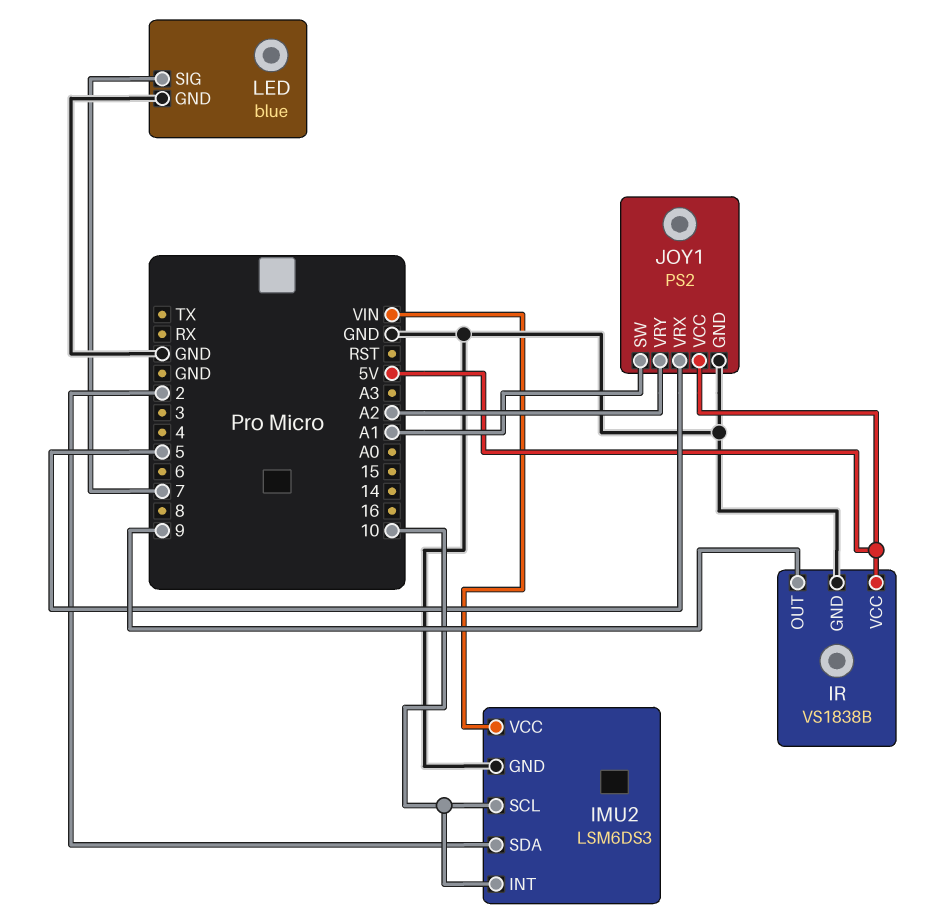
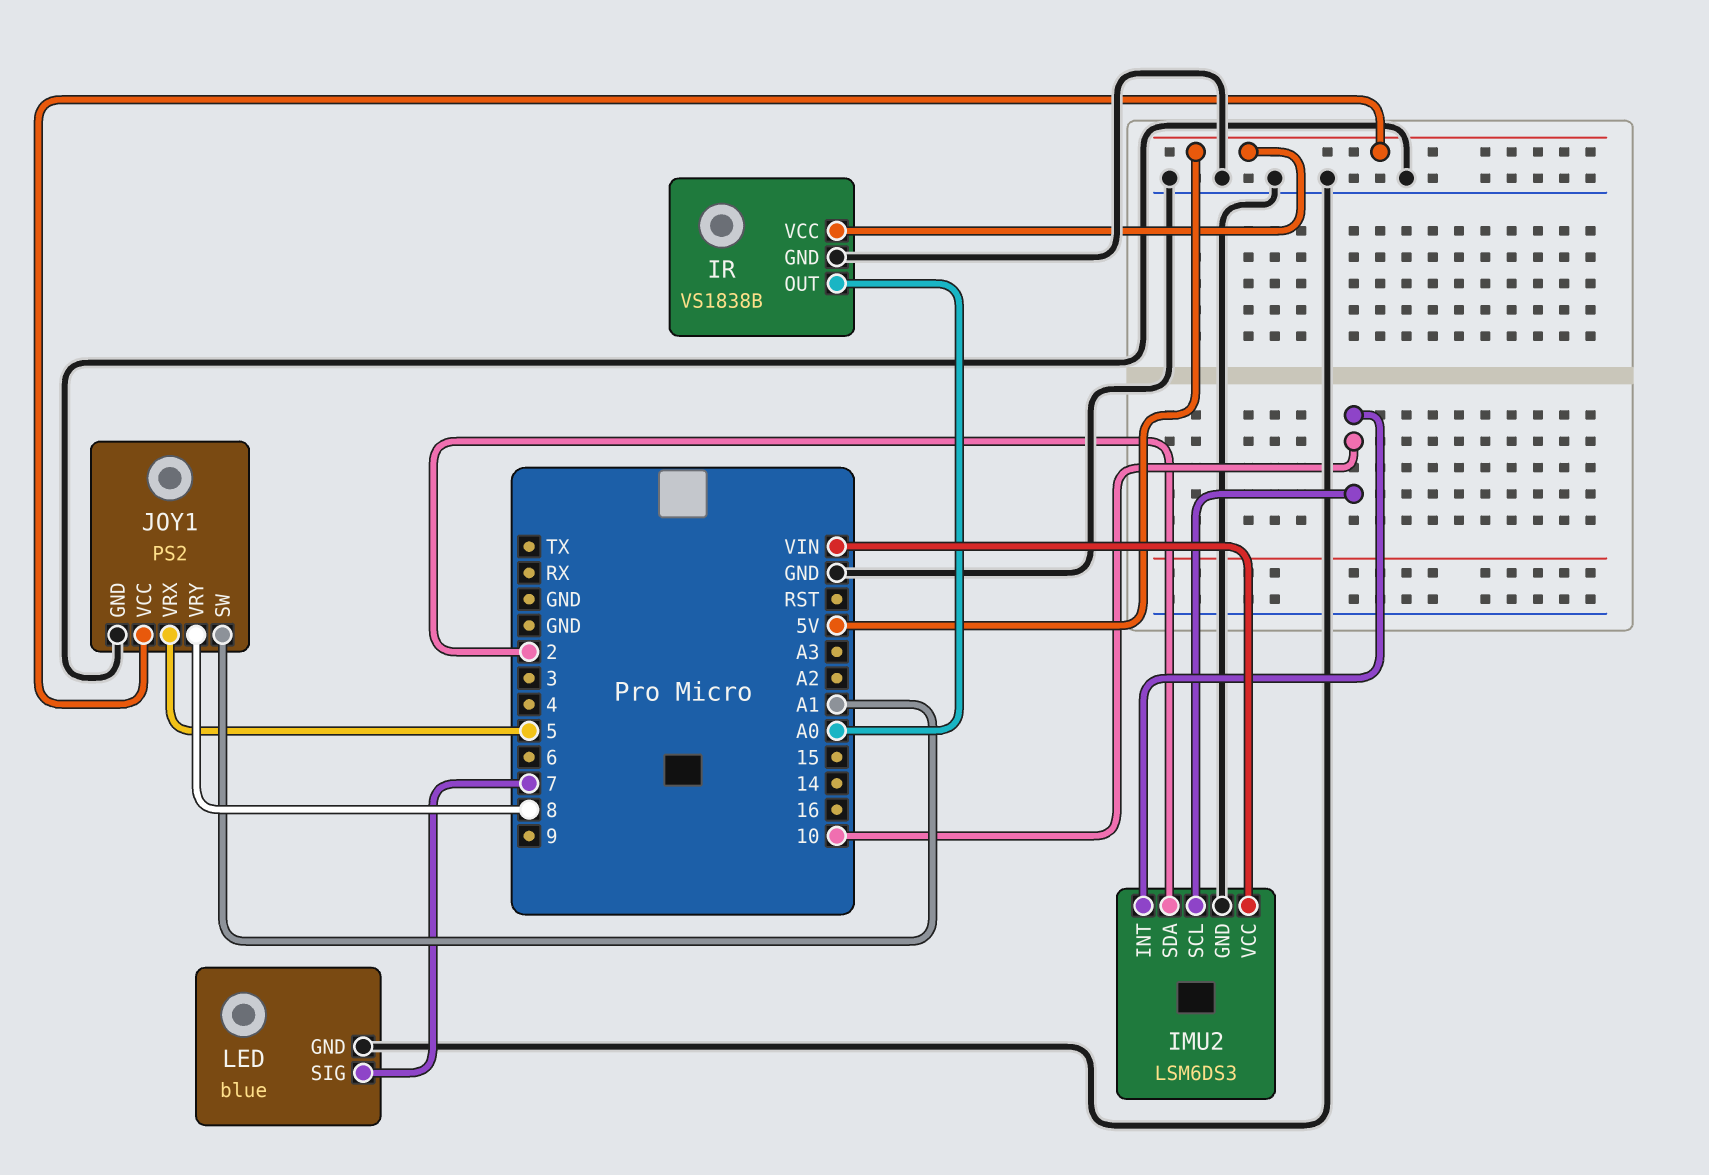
IR pin OUT: 9 -> A0
JOY1 pin VRY: A2 -> 8

